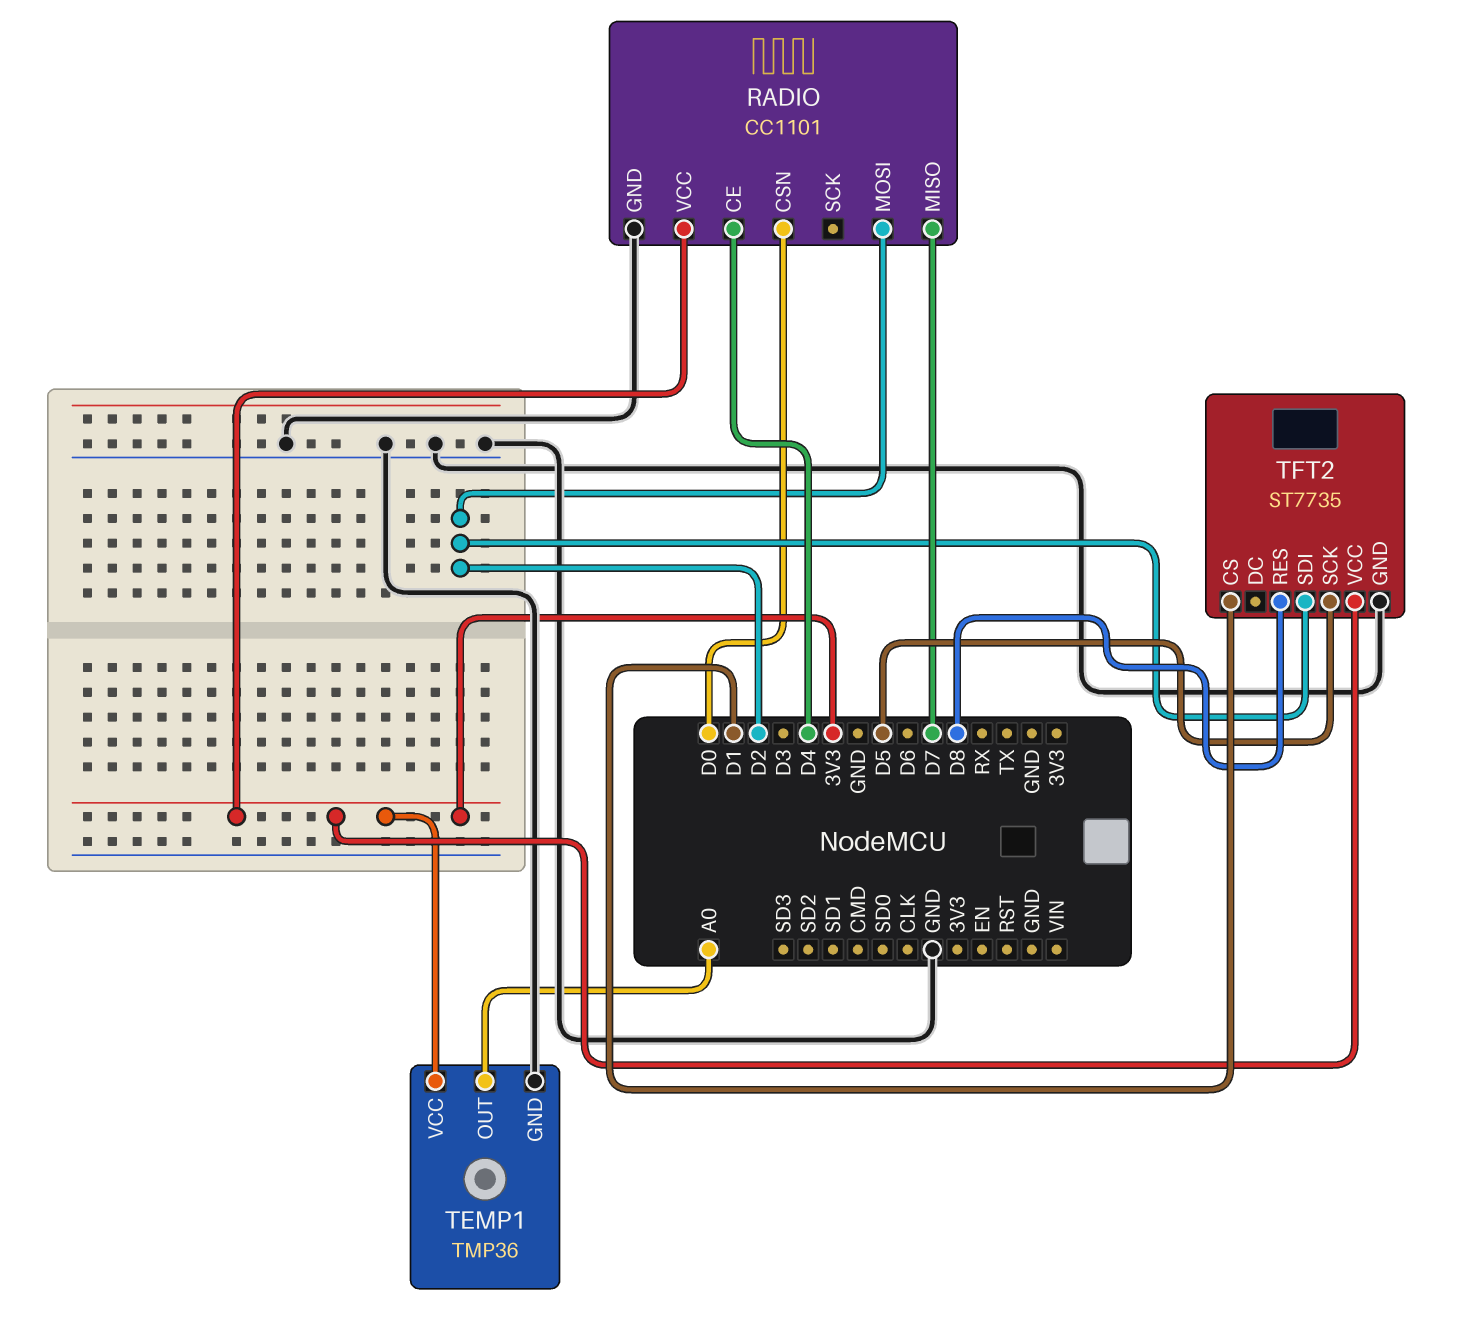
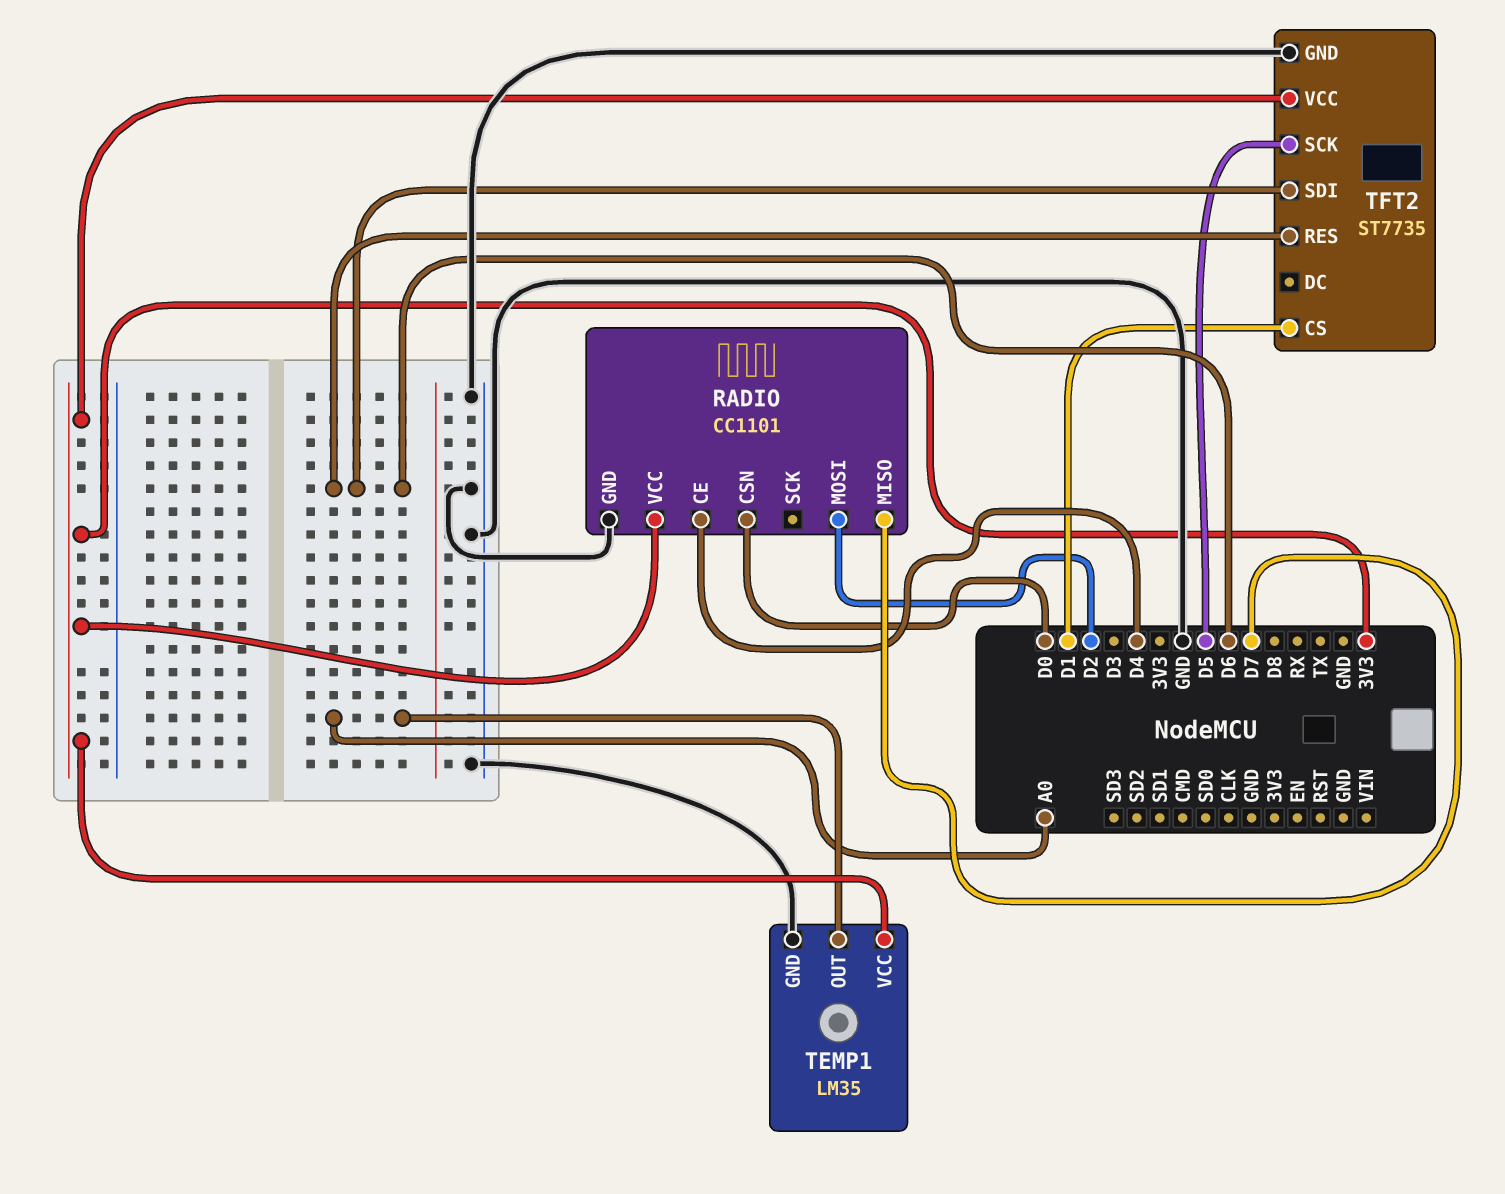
TEMP1: TMP36 -> LM35
TFT2 pin RES: D8 -> D6
TFT2 pin SDI: D2 -> D6

